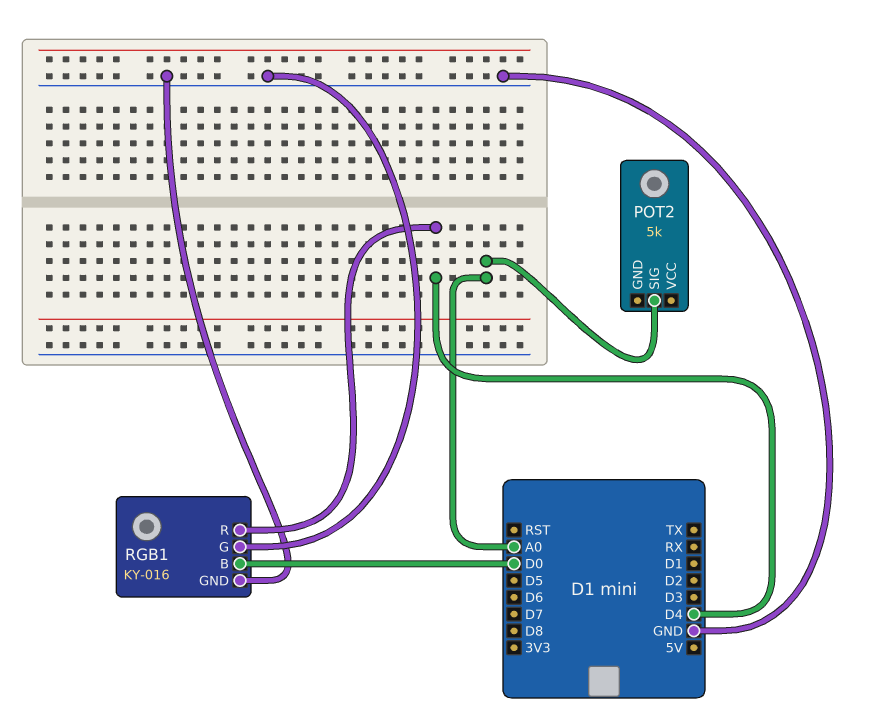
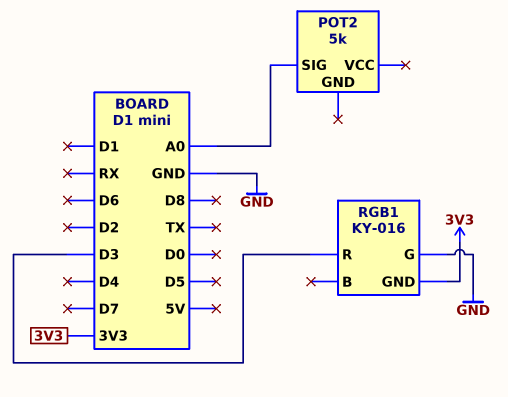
RGB1 pin B: D0 -> none
RGB1 pin GND: GND -> 3V3
RGB1 pin R: D4 -> D3

